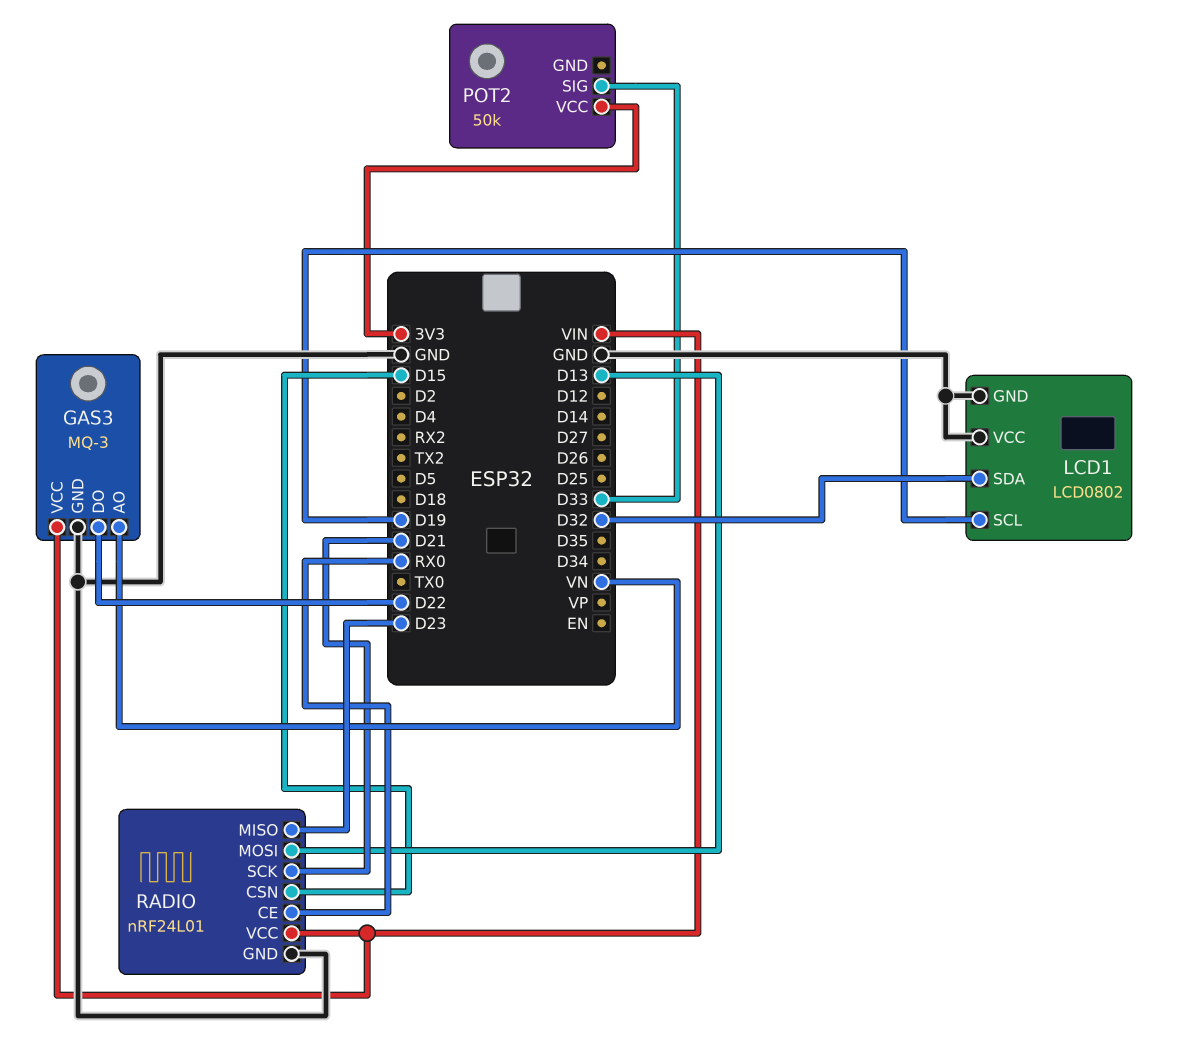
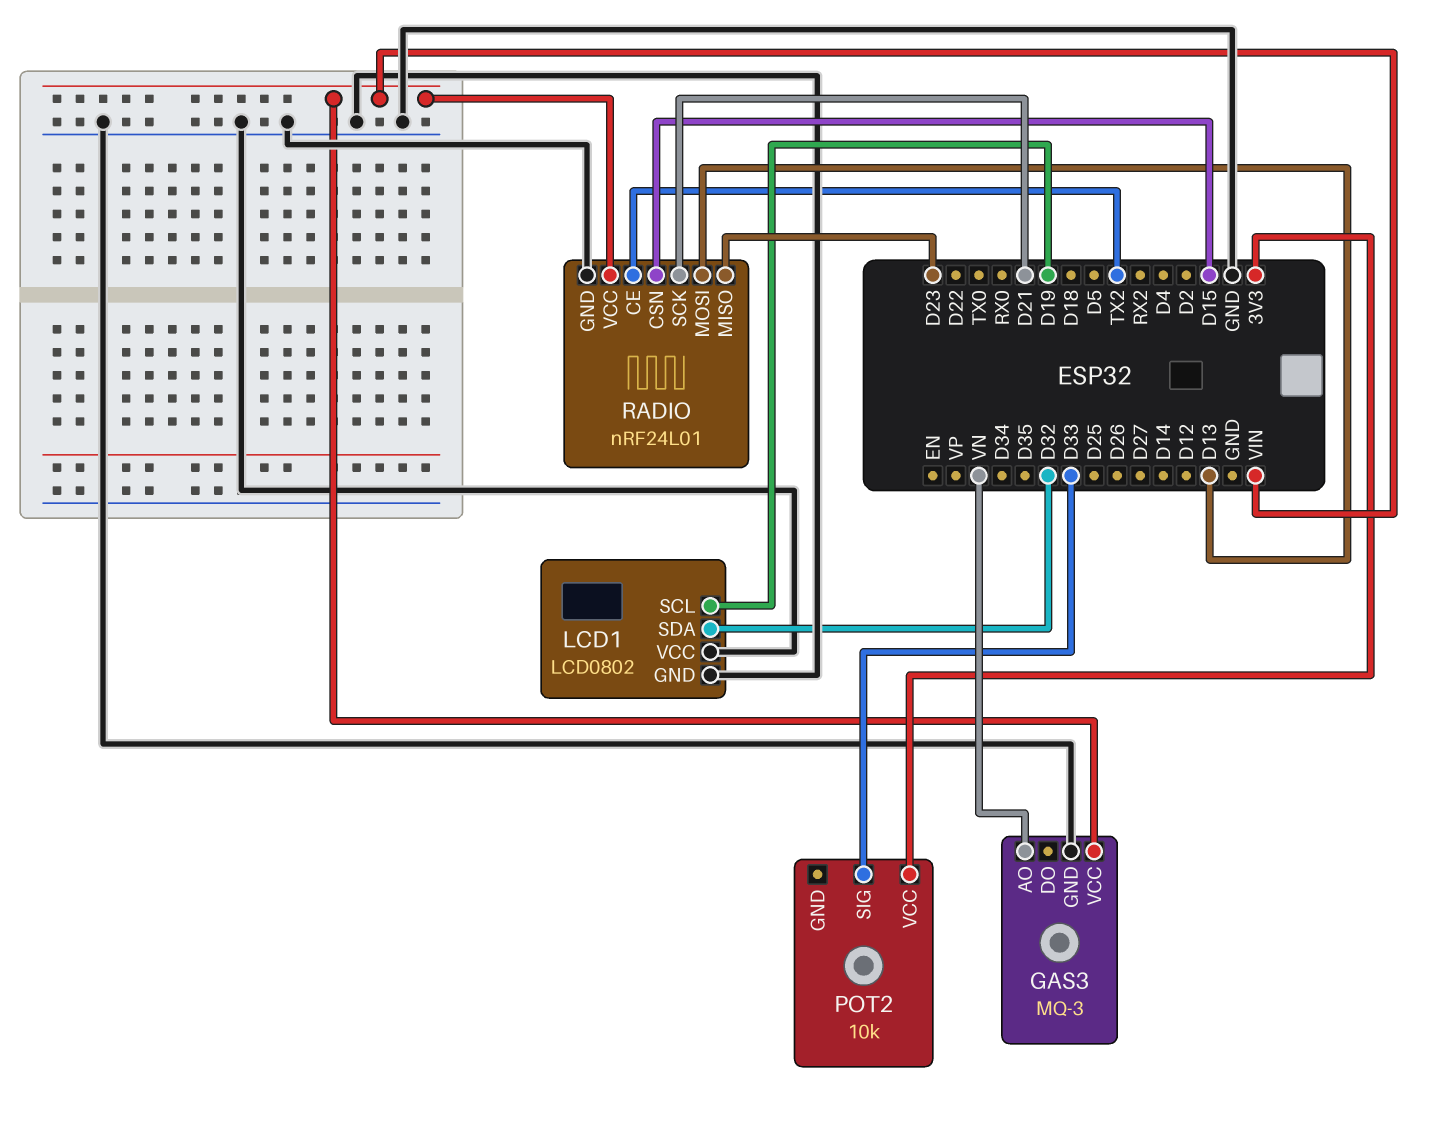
GAS3 pin DO: D22 -> none
POT2: 50k -> 10k
RADIO pin CE: RX0 -> TX2

